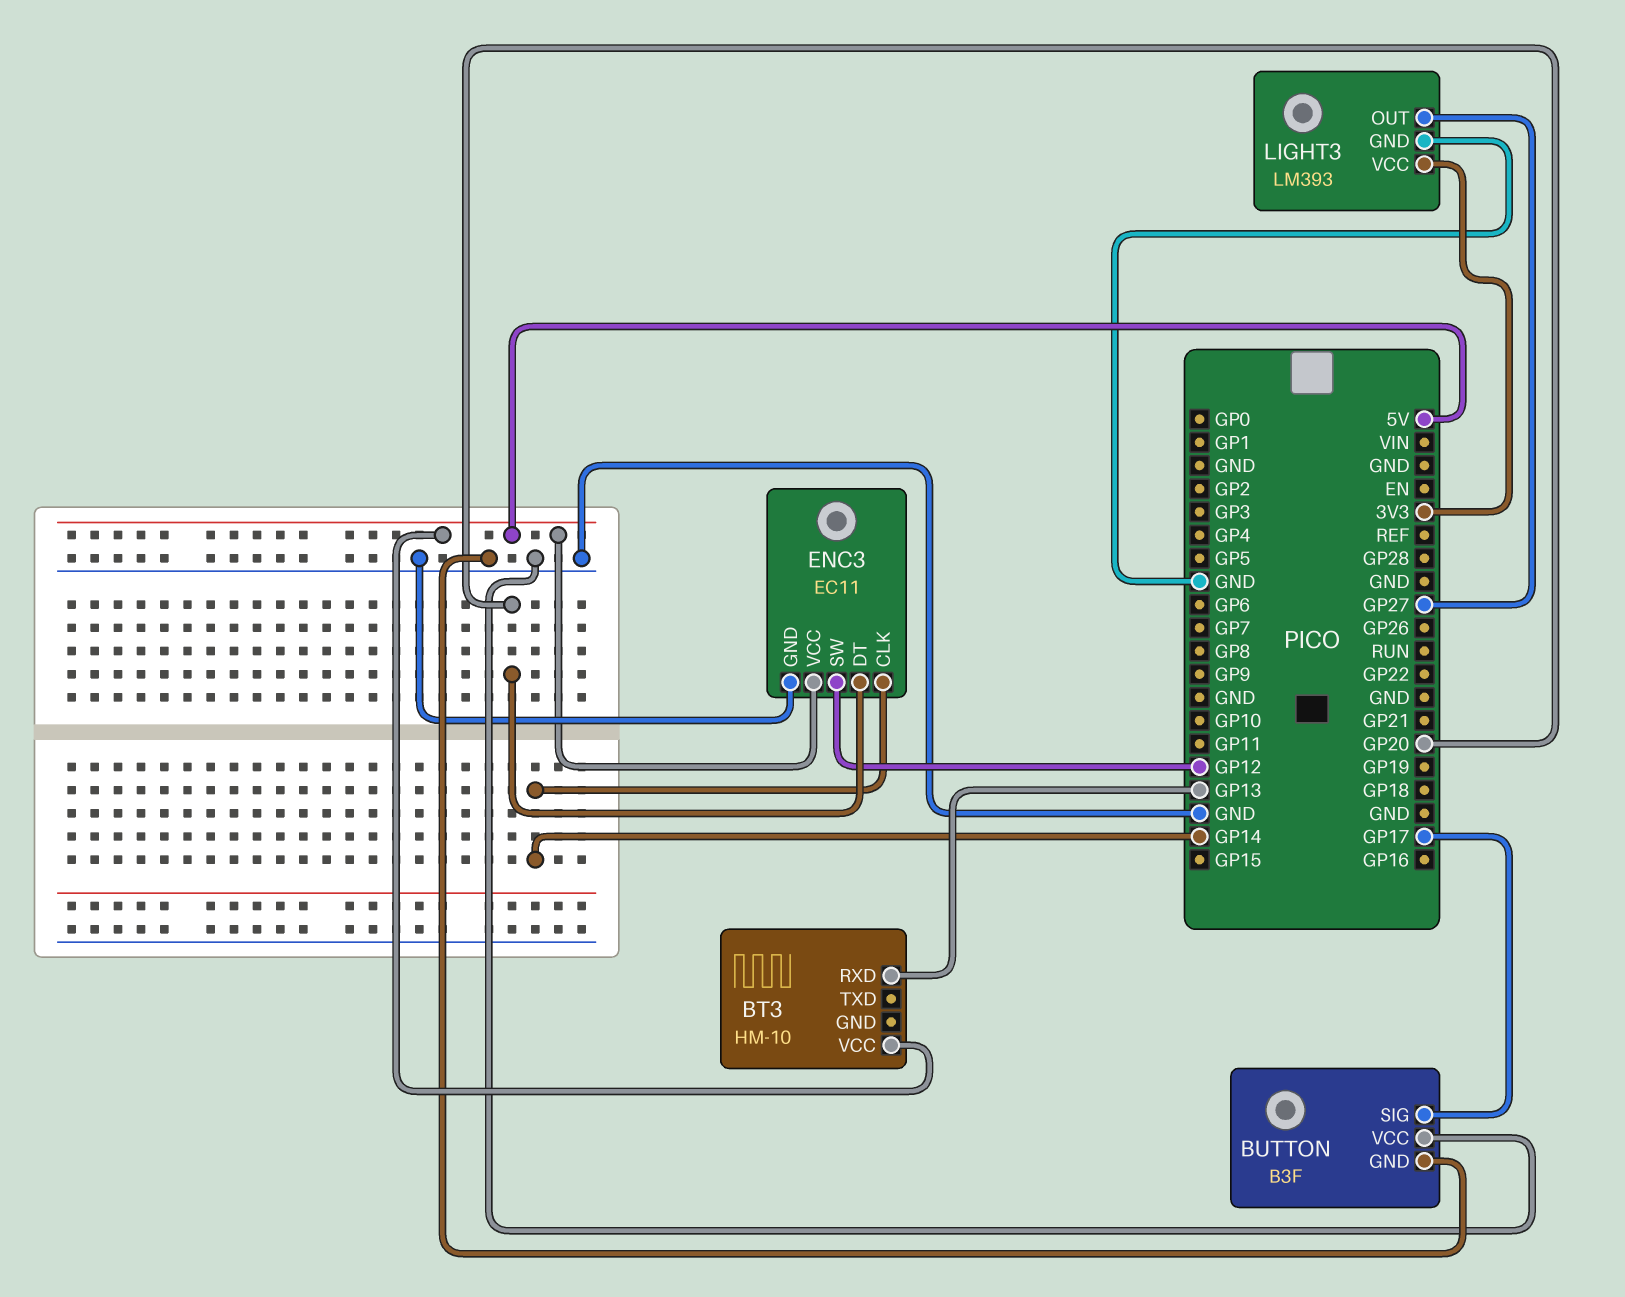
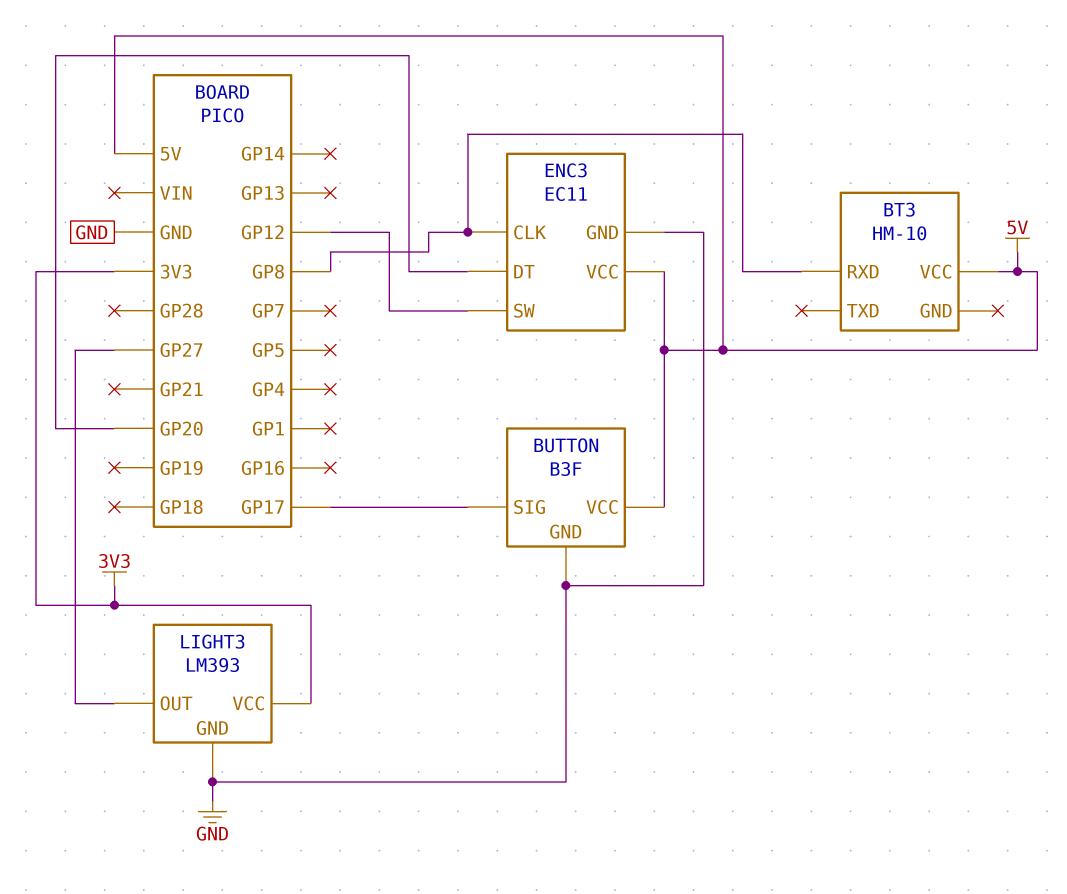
BT3 pin RXD: GP13 -> GP8
BUTTON pin VCC: GND -> 5V
ENC3 pin CLK: GP14 -> GP8

